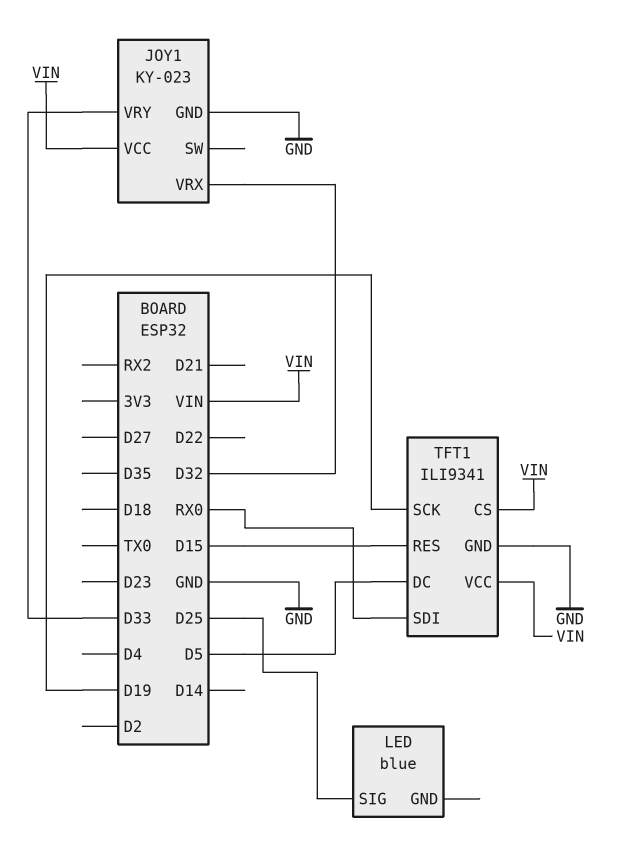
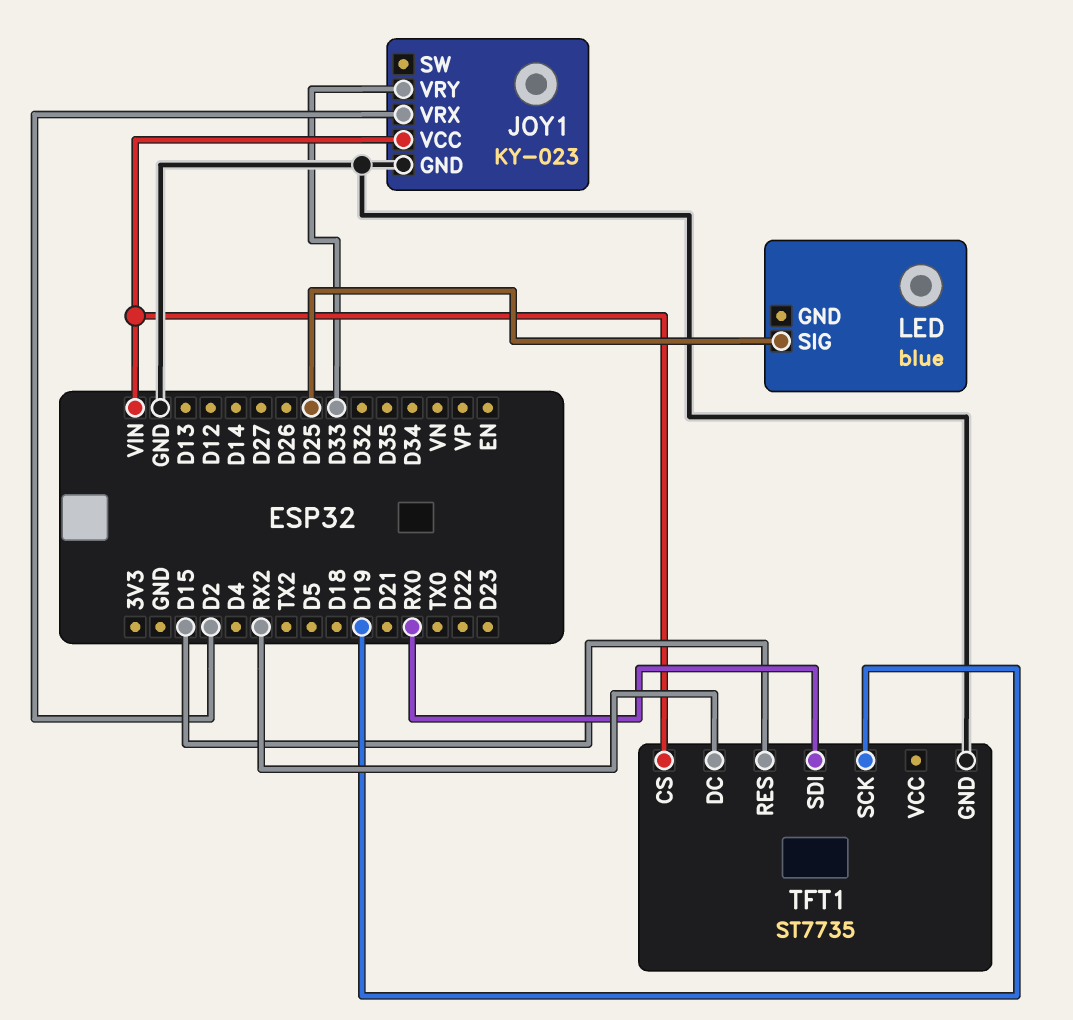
JOY1 pin VRX: D32 -> D2
TFT1: ILI9341 -> ST7735
TFT1 pin DC: D5 -> RX2
TFT1 pin VCC: VIN -> none

